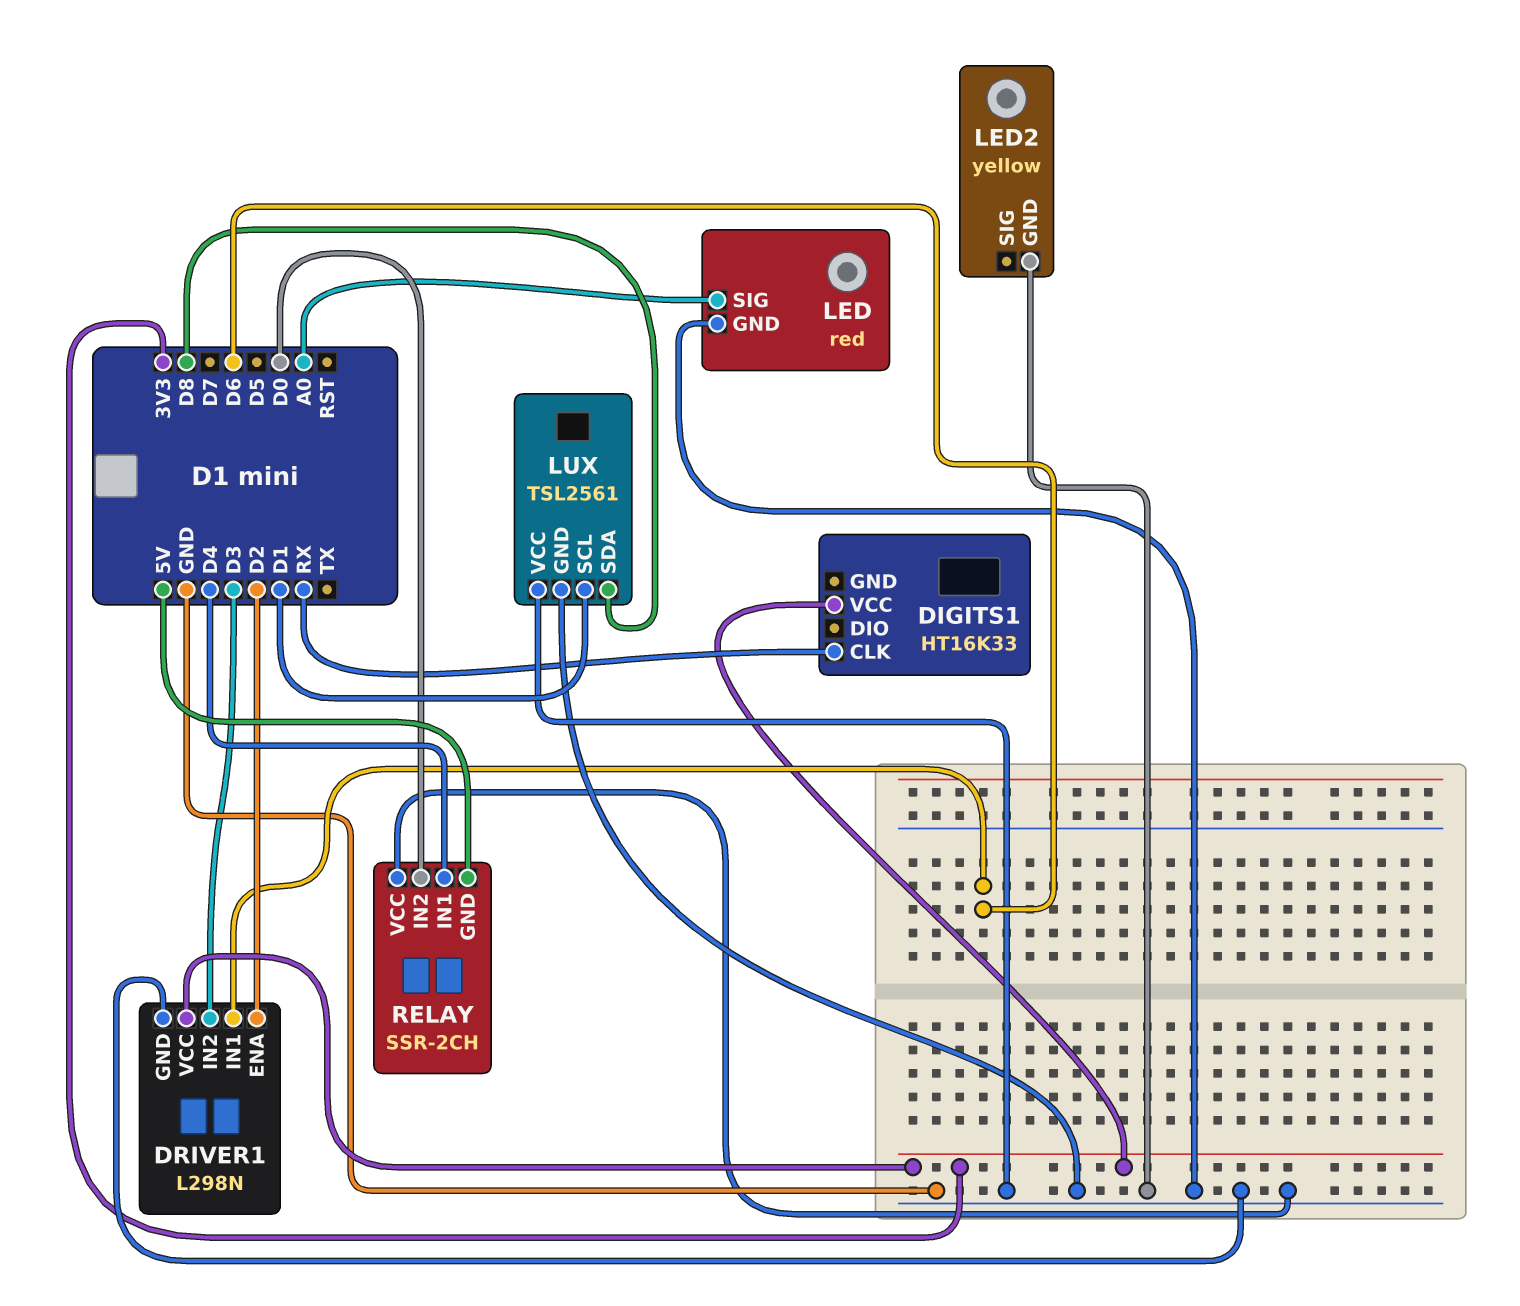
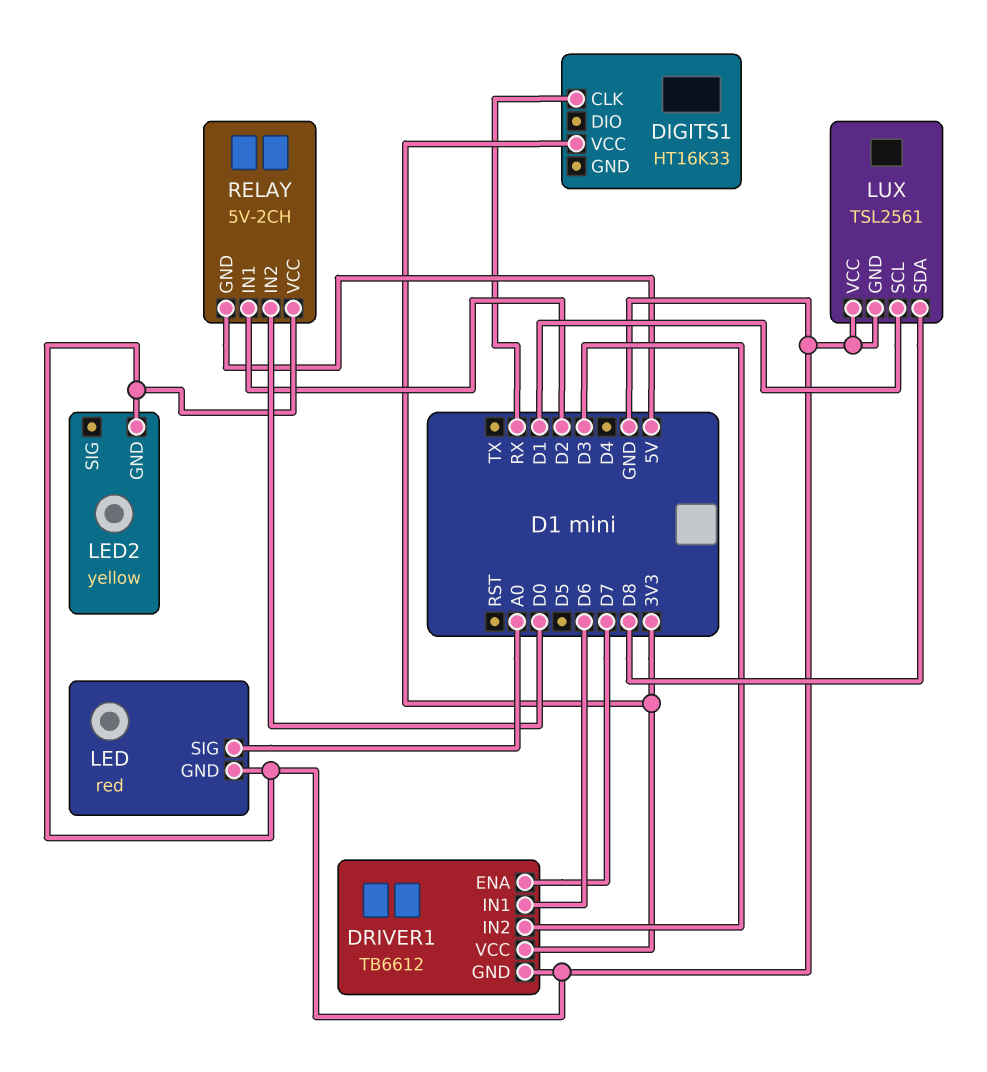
DRIVER1: L298N -> TB6612
DRIVER1 pin ENA: D2 -> D7
RELAY: SSR-2CH -> 5V-2CH
RELAY pin IN1: D4 -> D2

